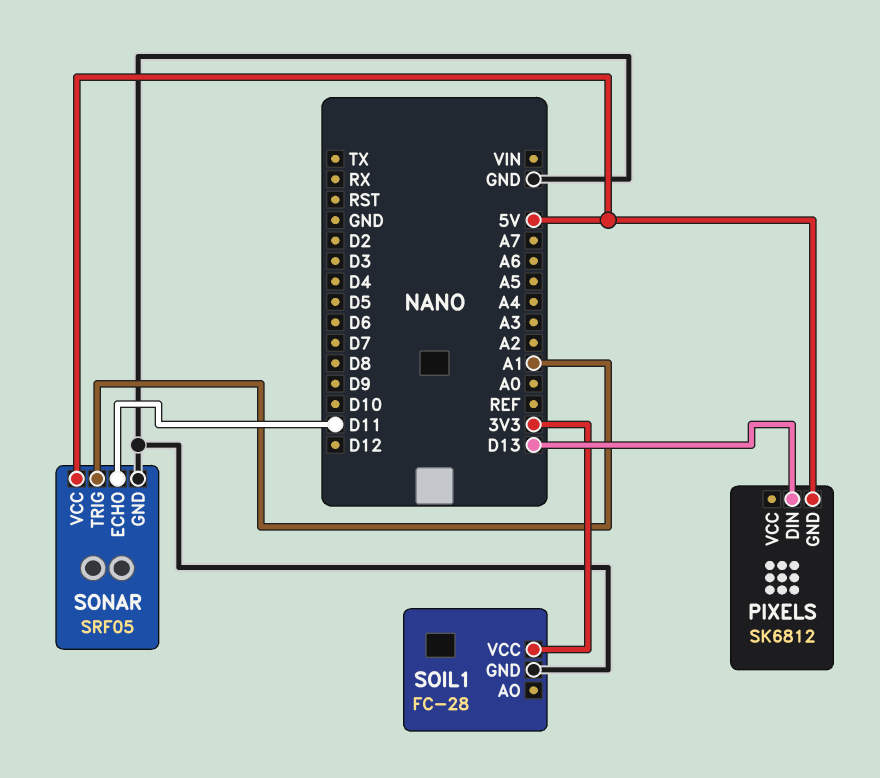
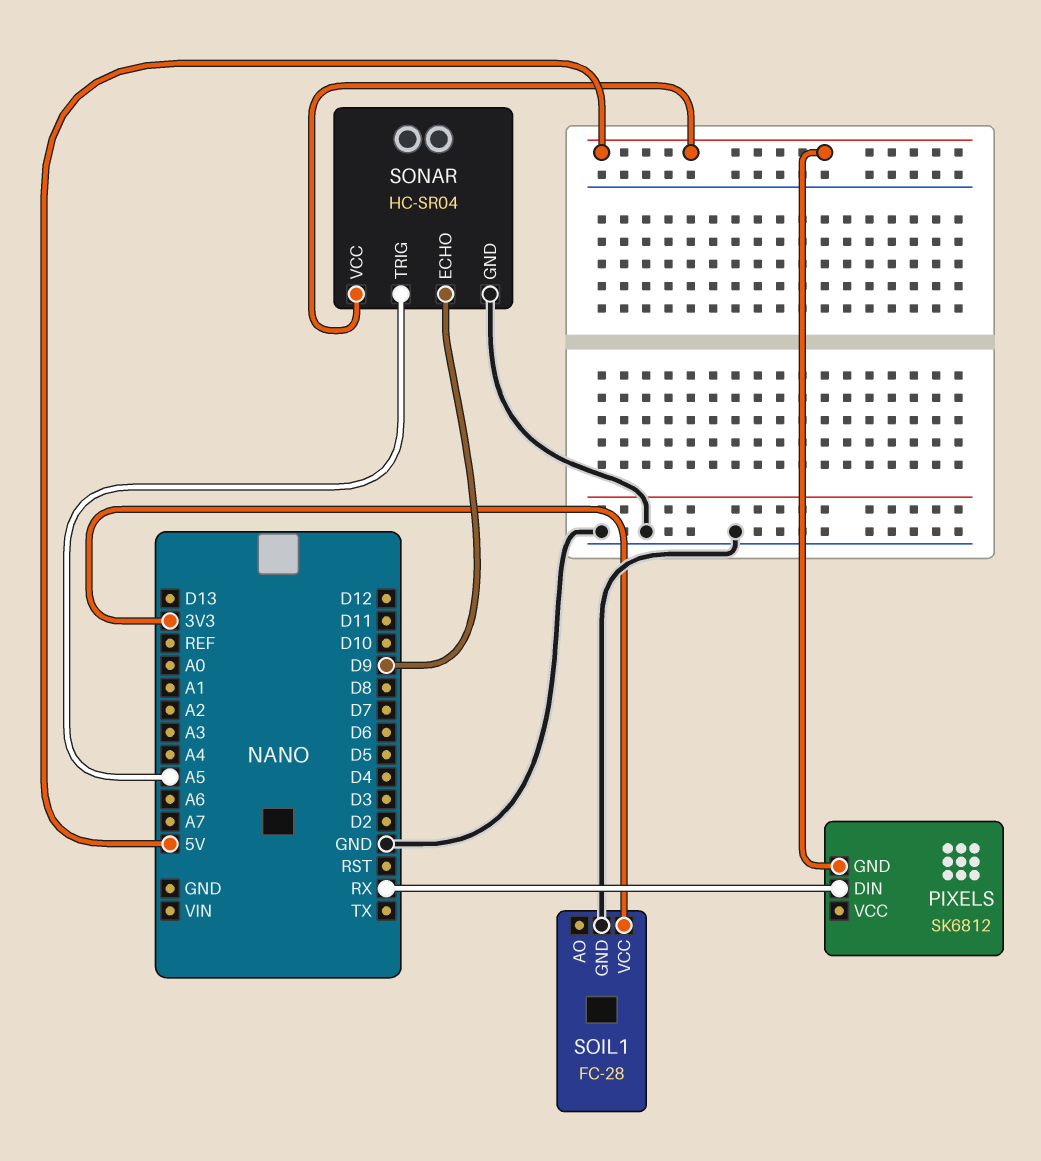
PIXELS pin DIN: D13 -> RX
SONAR: SRF05 -> HC-SR04
SONAR pin ECHO: D11 -> D9
SONAR pin TRIG: A1 -> A5

